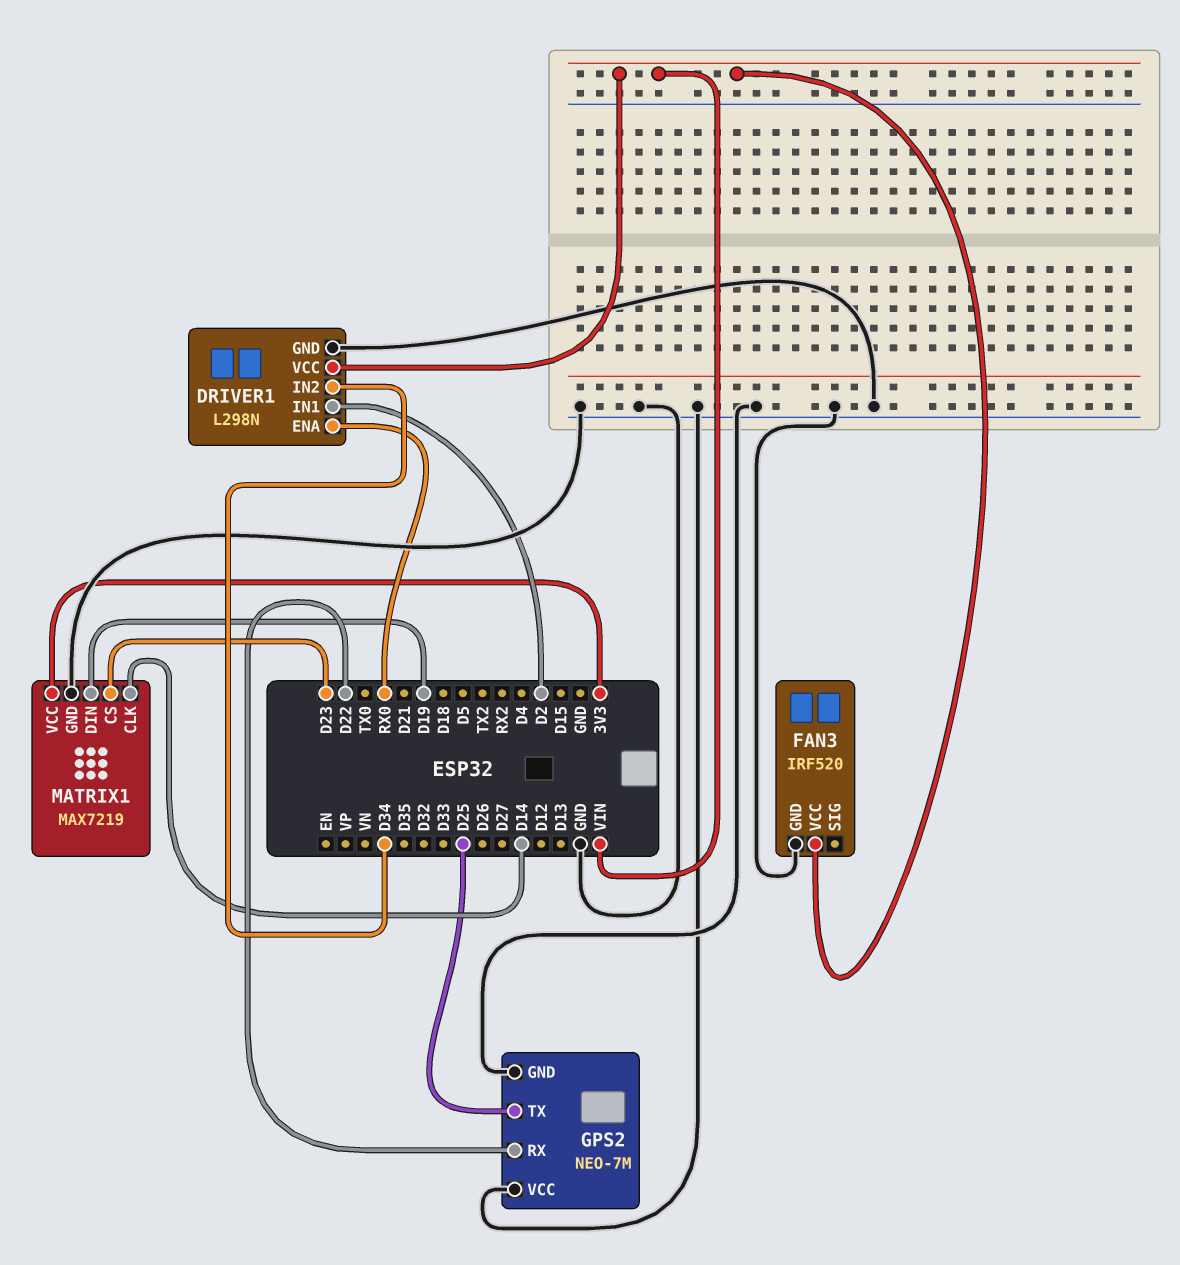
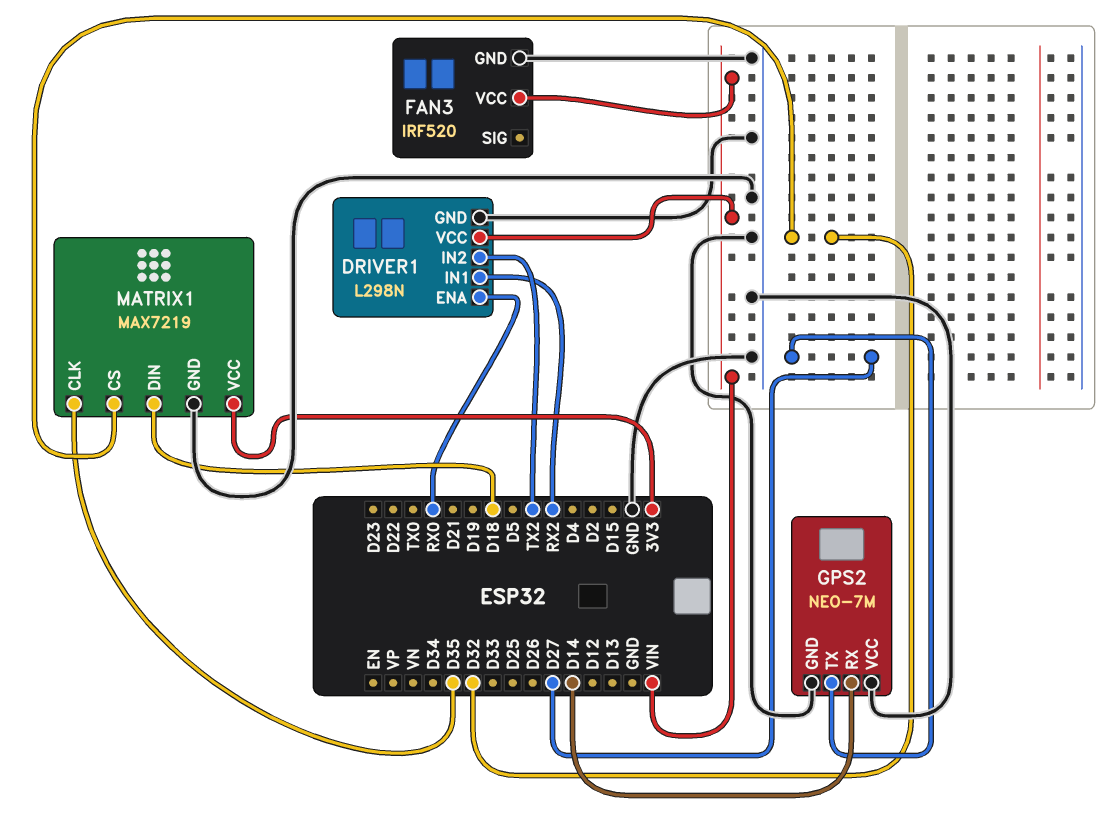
DRIVER1 pin IN1: D2 -> RX2
DRIVER1 pin IN2: D34 -> TX2
GPS2 pin RX: D22 -> D14
GPS2 pin TX: D25 -> D27
MATRIX1 pin CLK: D14 -> D35
MATRIX1 pin CS: D23 -> D32
MATRIX1 pin DIN: D19 -> D18

